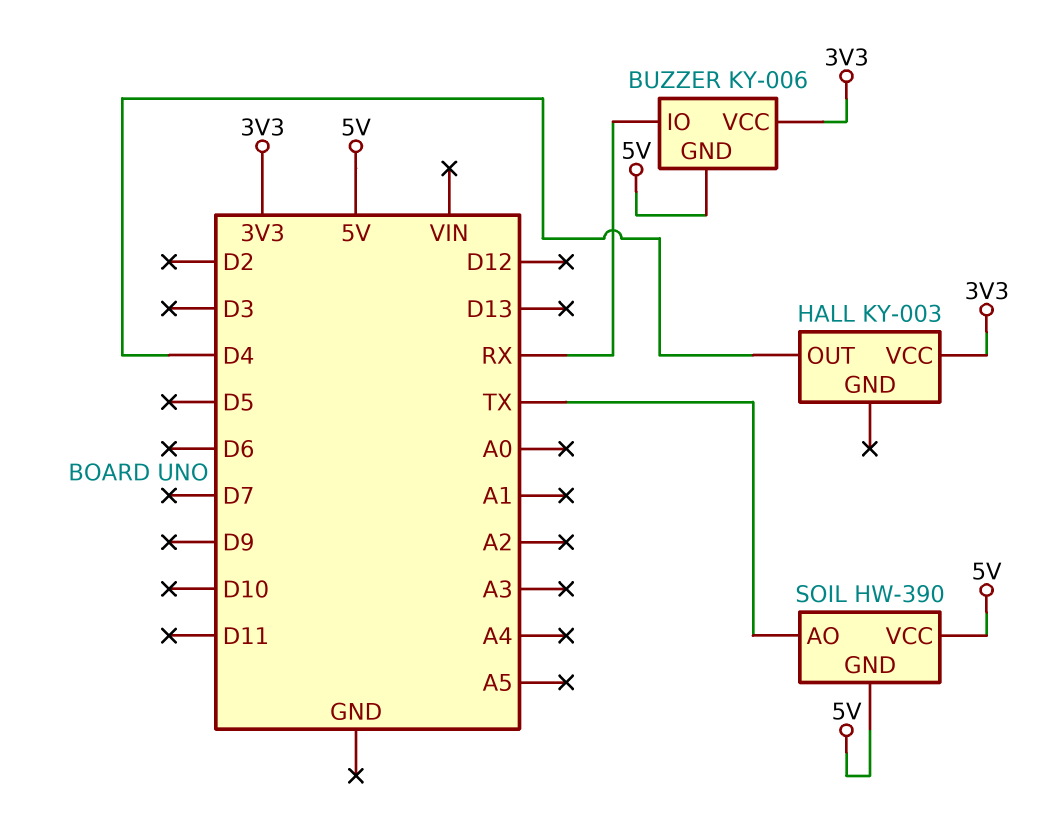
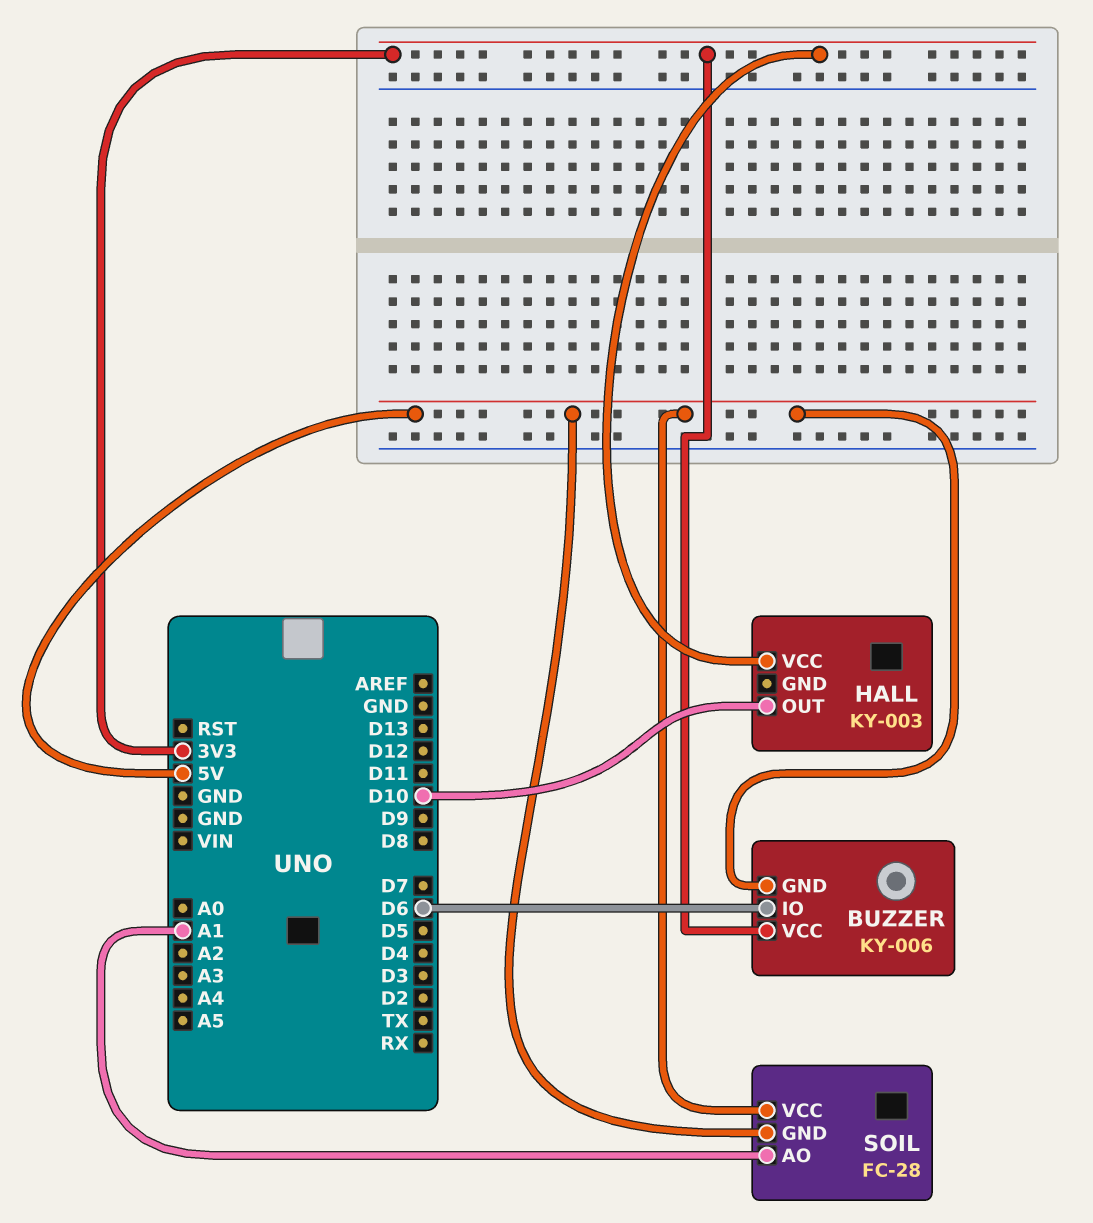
BUZZER pin IO: RX -> D6
HALL pin OUT: D4 -> D10
SOIL: HW-390 -> FC-28
SOIL pin AO: TX -> A1

